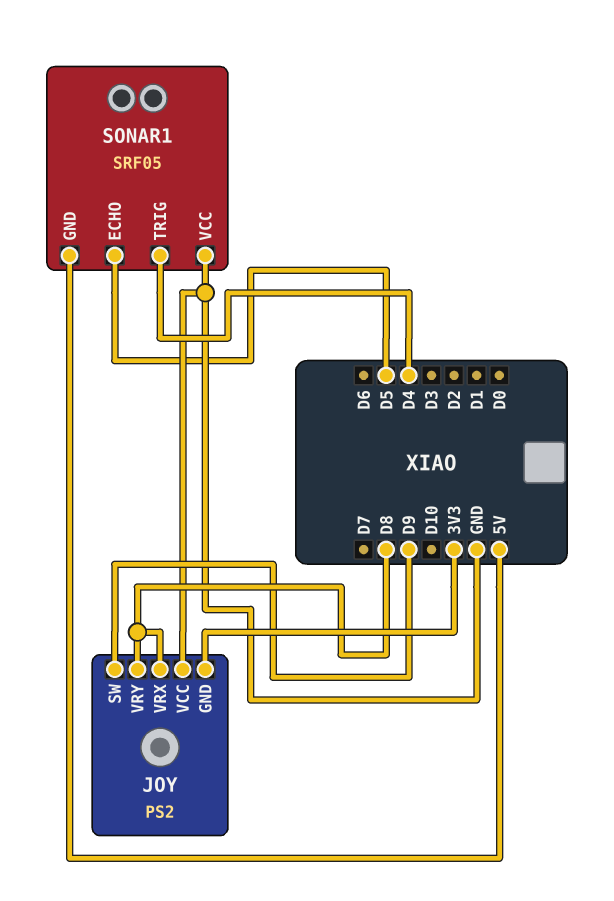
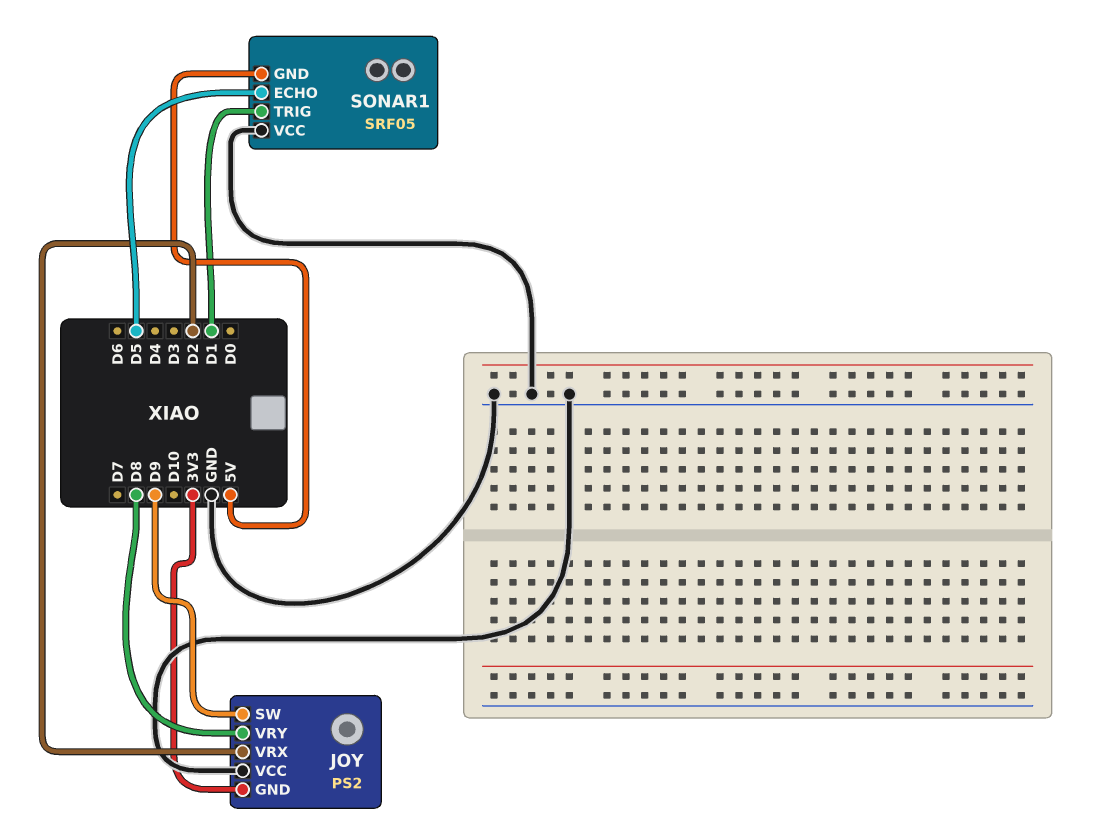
JOY pin VRX: D8 -> D2
SONAR1 pin TRIG: D4 -> D1

